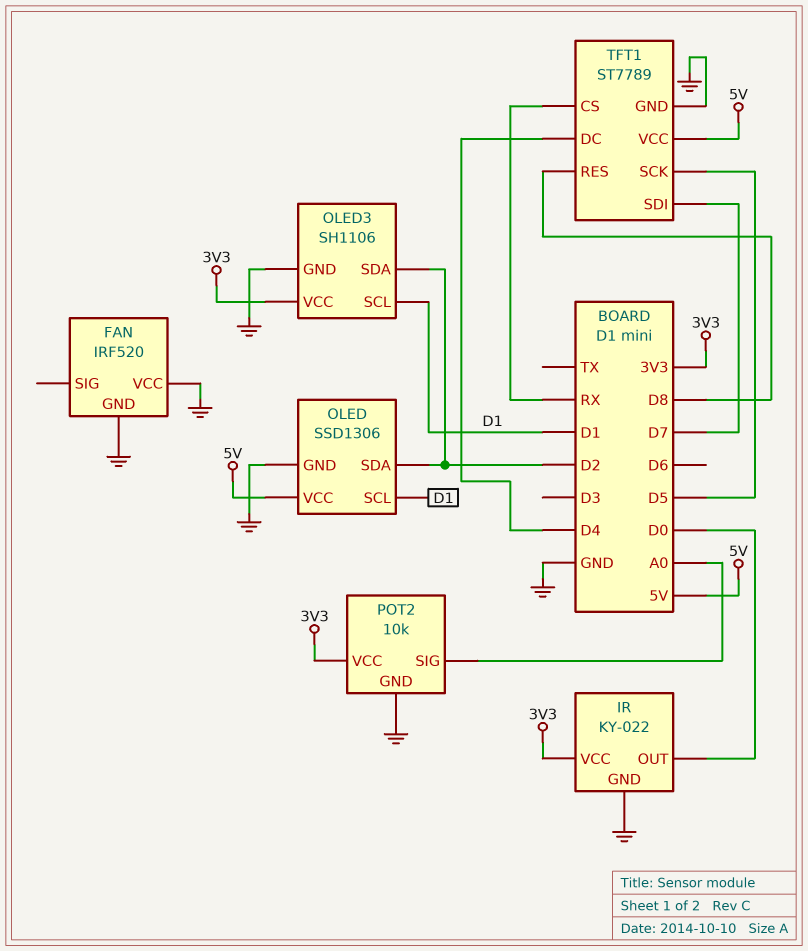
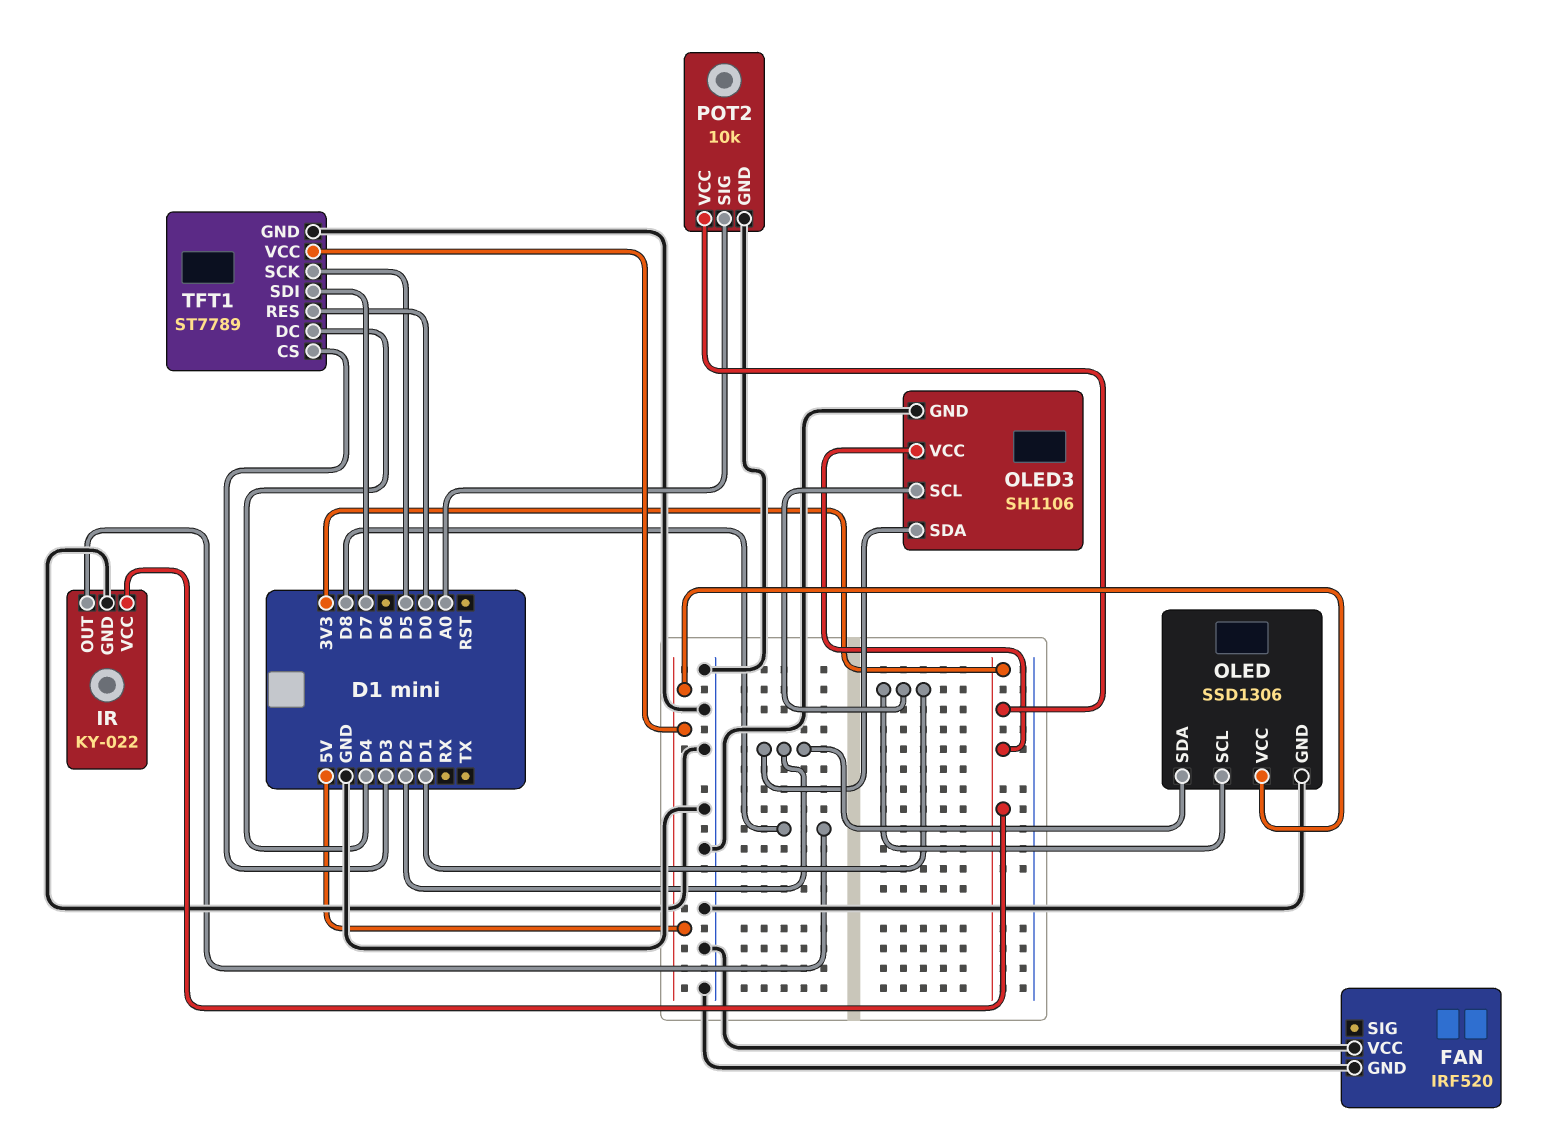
IR pin OUT: D0 -> D8
TFT1 pin CS: RX -> D3
TFT1 pin RES: D8 -> D0

